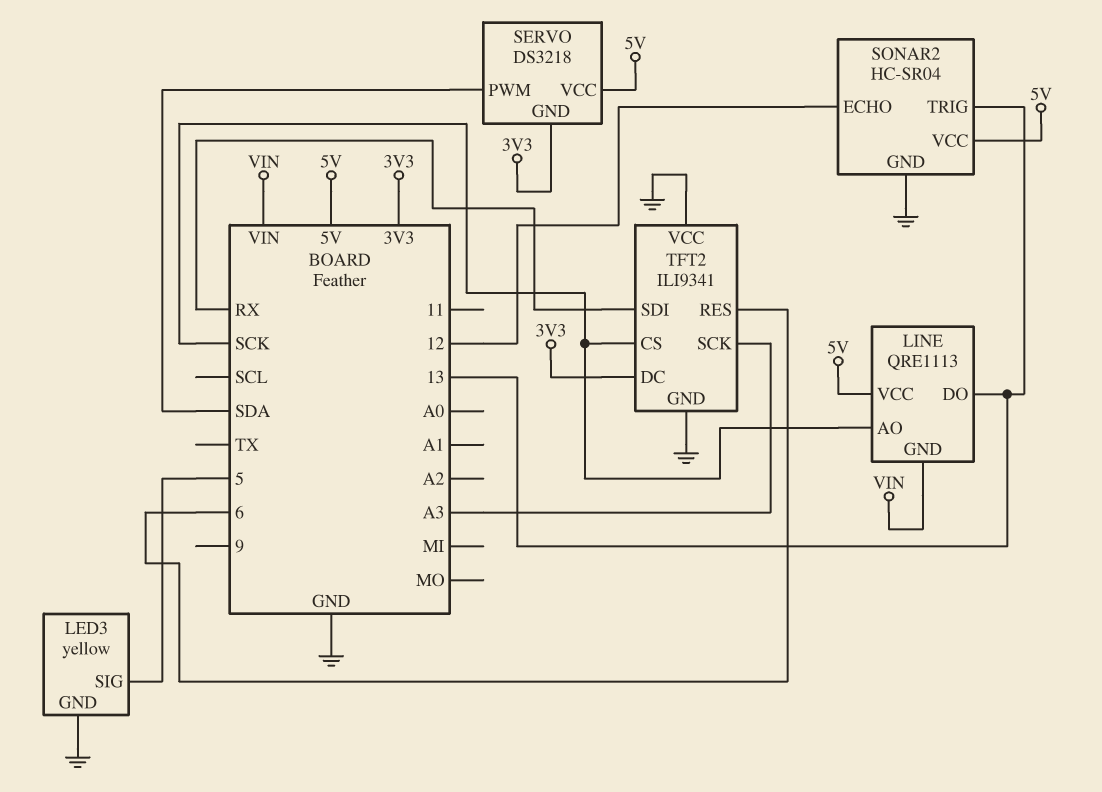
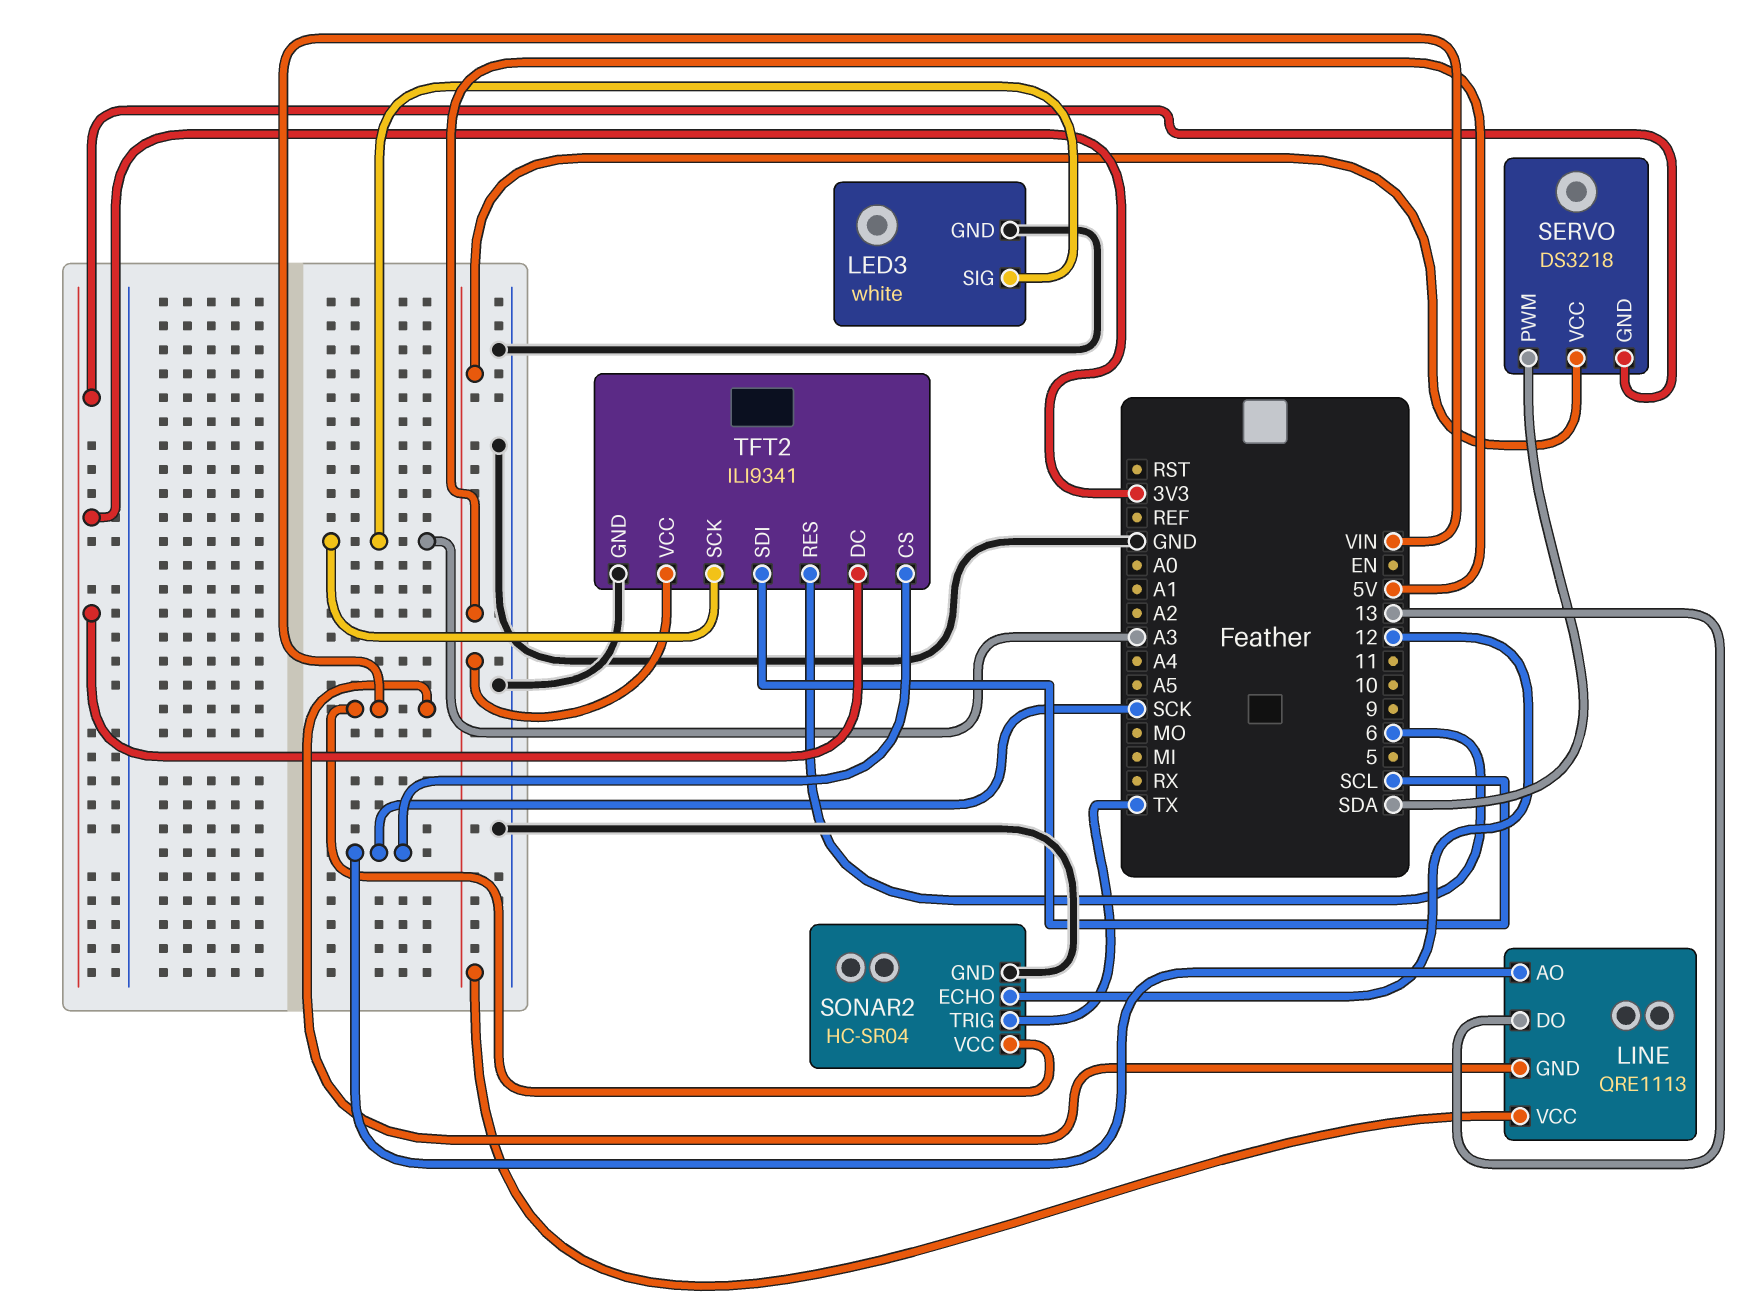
LED3: yellow -> white
LED3 pin SIG: 5 -> A3
SONAR2 pin TRIG: 13 -> TX
SONAR2 pin VCC: 5V -> VIN
TFT2 pin SDI: RX -> SCL
TFT2 pin VCC: GND -> 5V

